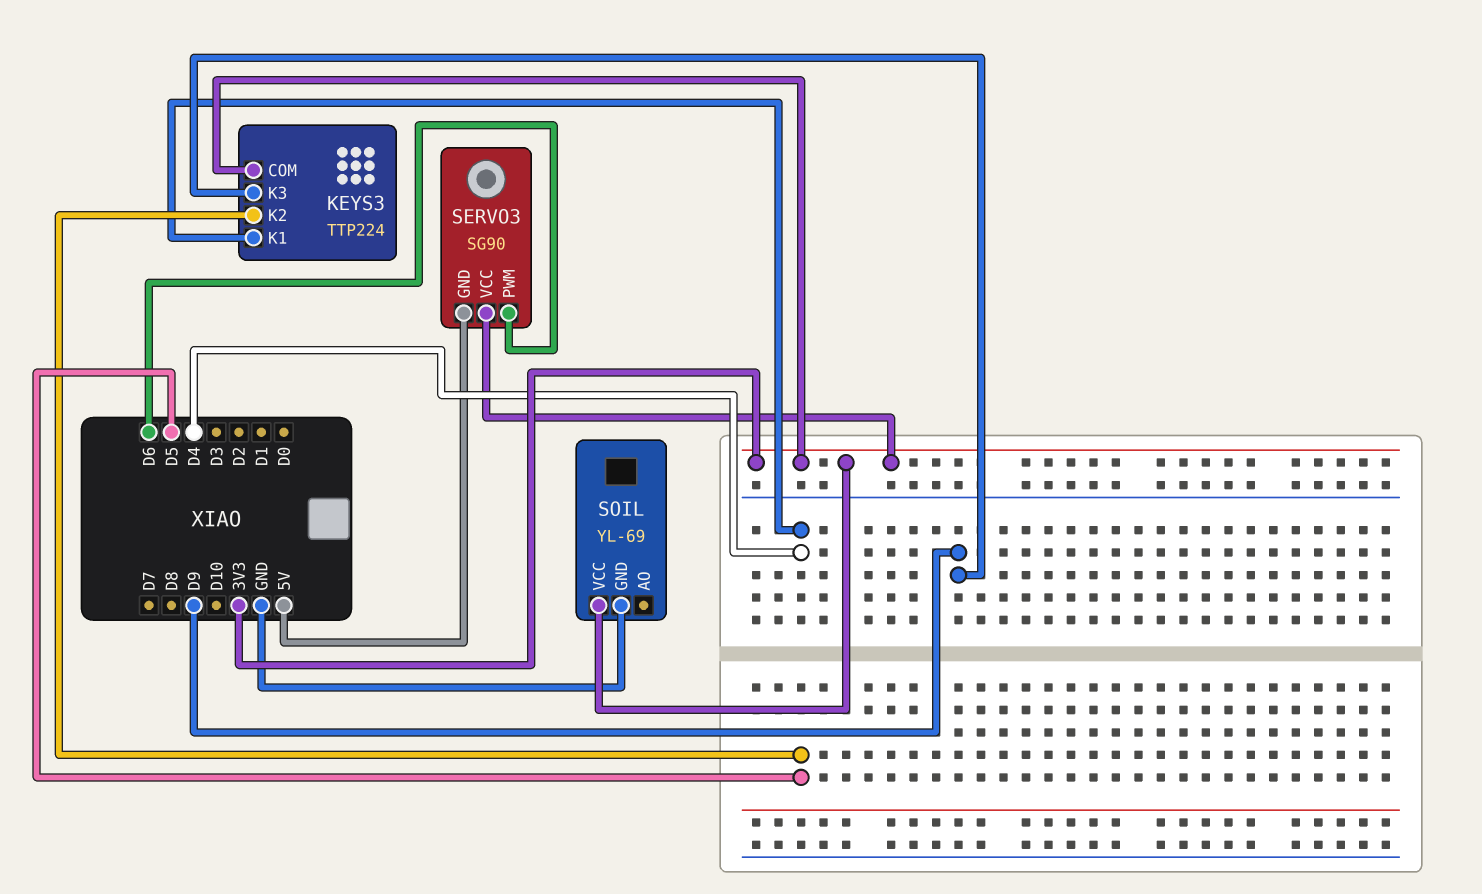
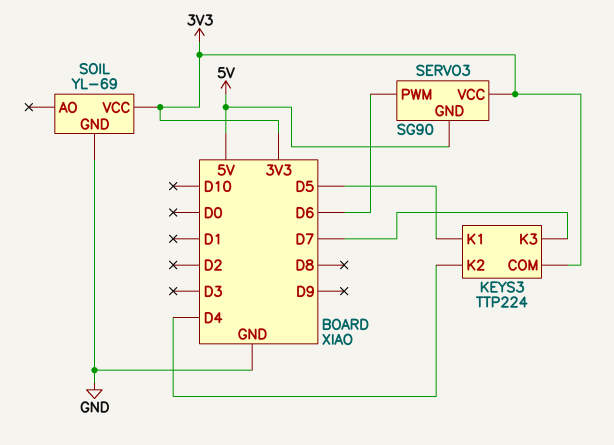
KEYS3 pin K1: D4 -> D5
KEYS3 pin K2: D5 -> D4
KEYS3 pin K3: D9 -> D7

